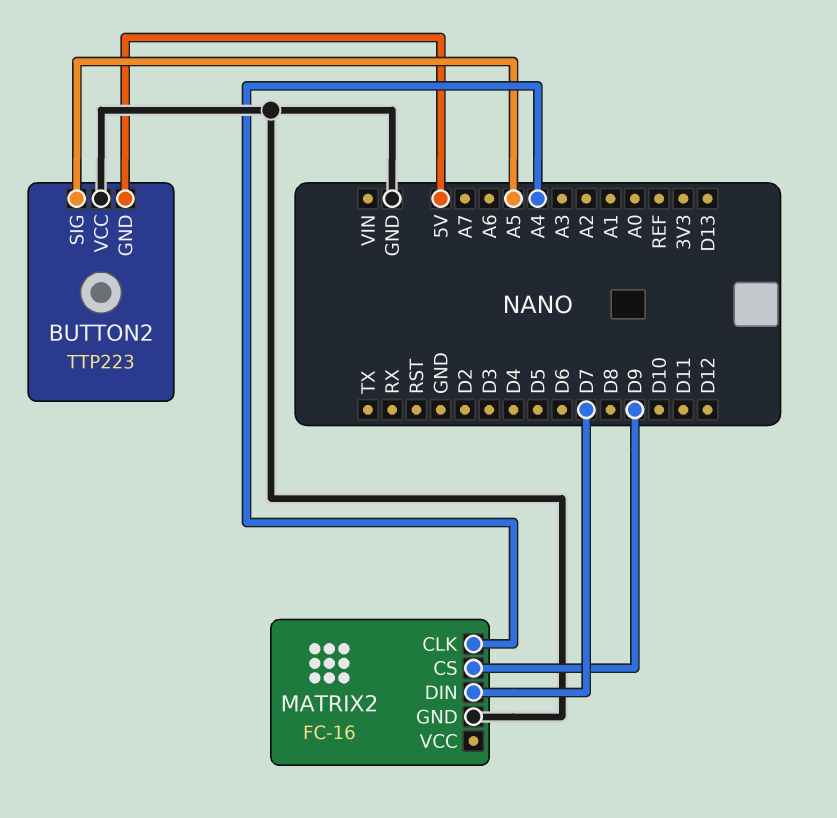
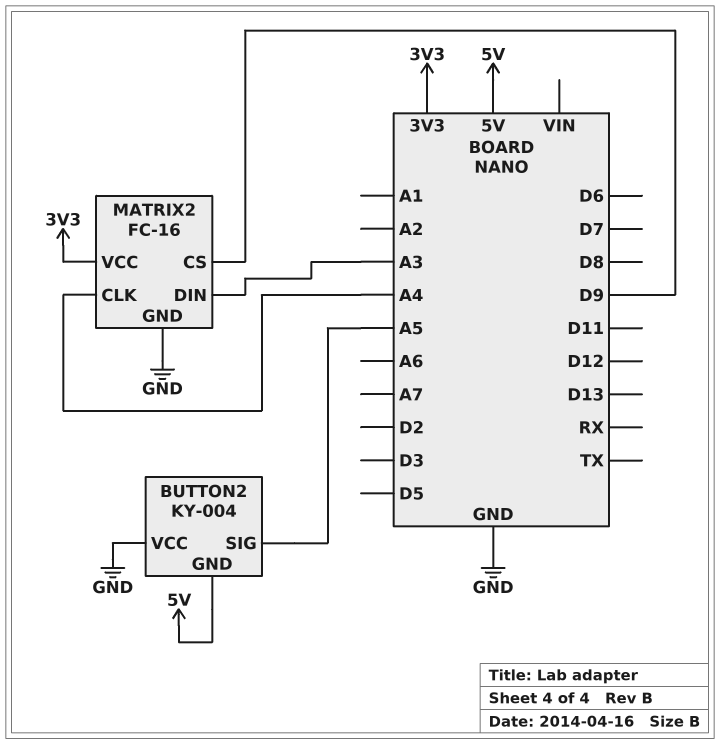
BUTTON2: TTP223 -> KY-004
MATRIX2 pin DIN: D7 -> A3
MATRIX2 pin VCC: none -> 3V3

